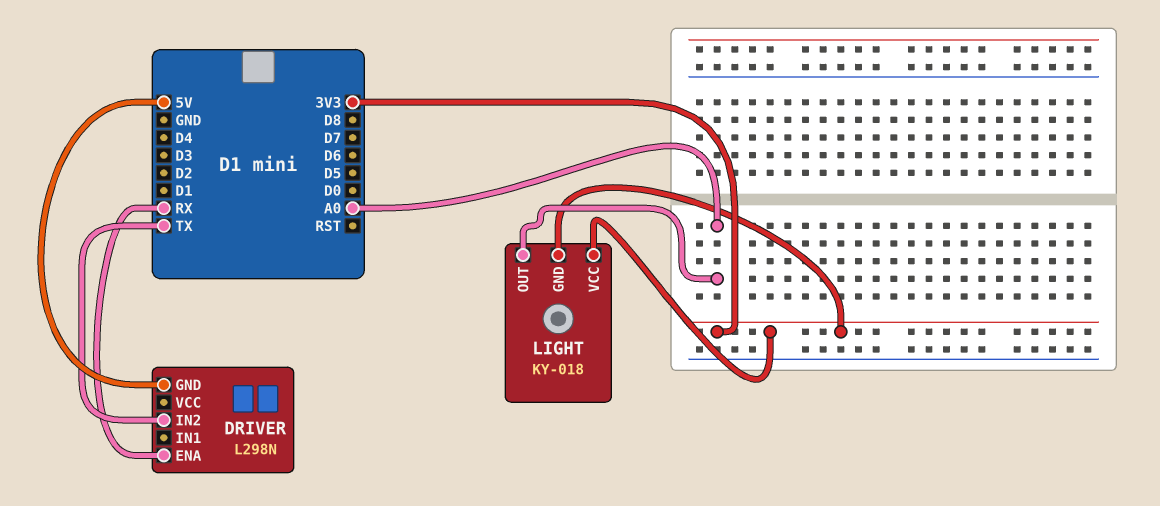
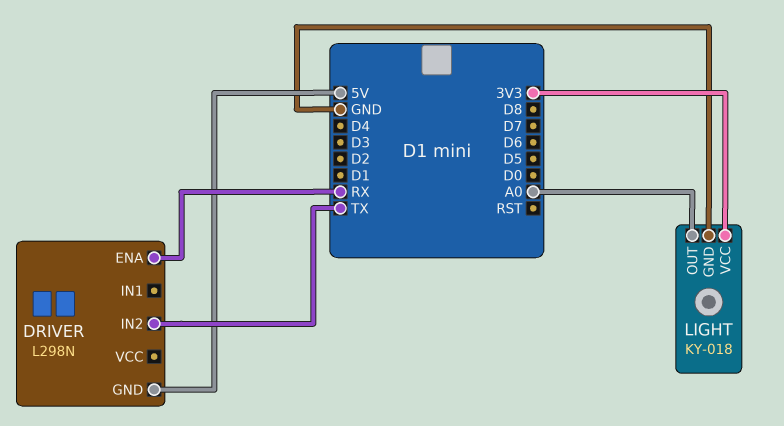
LIGHT pin GND: 3V3 -> GND

